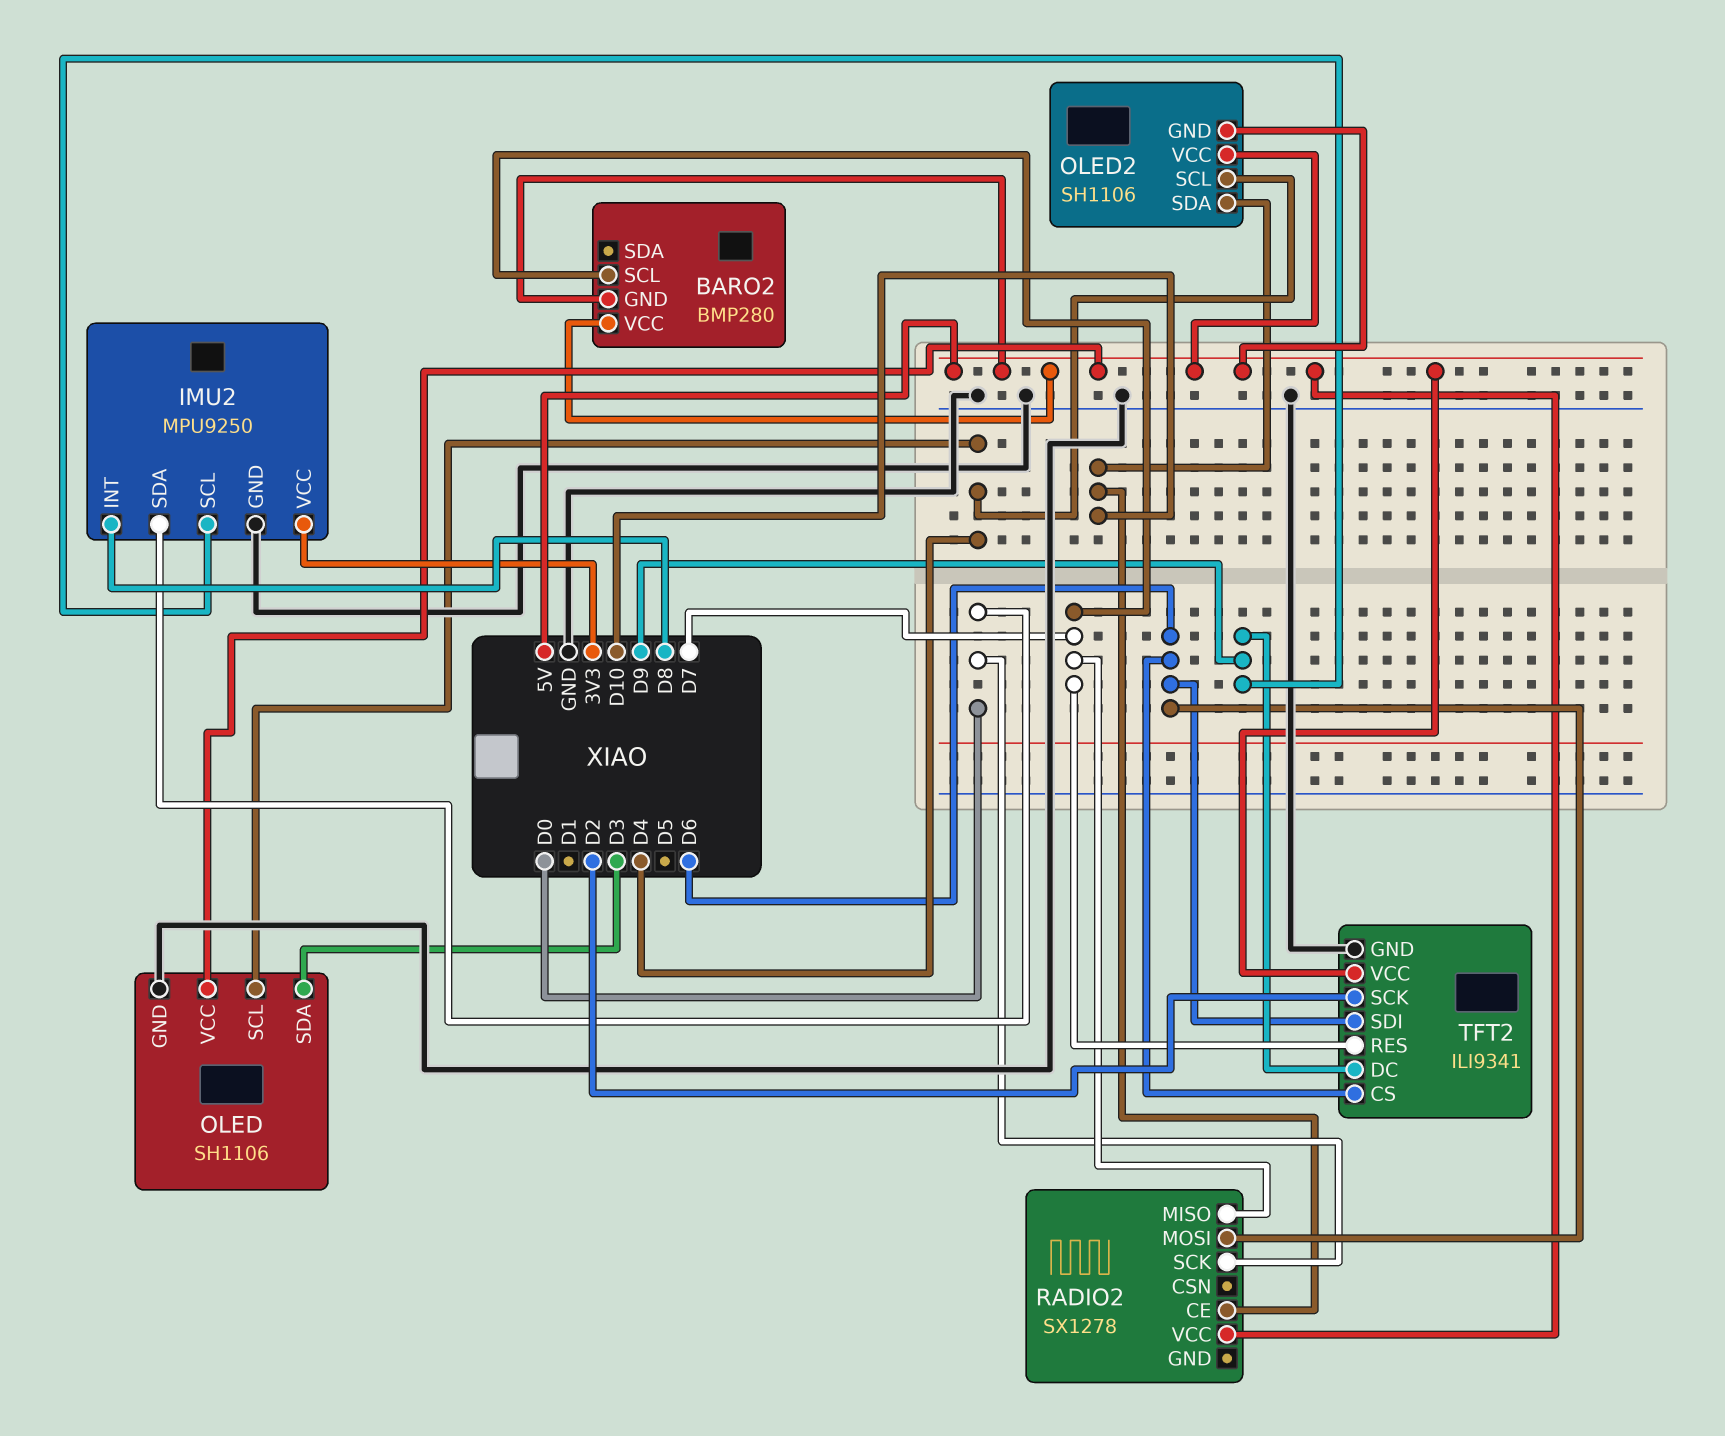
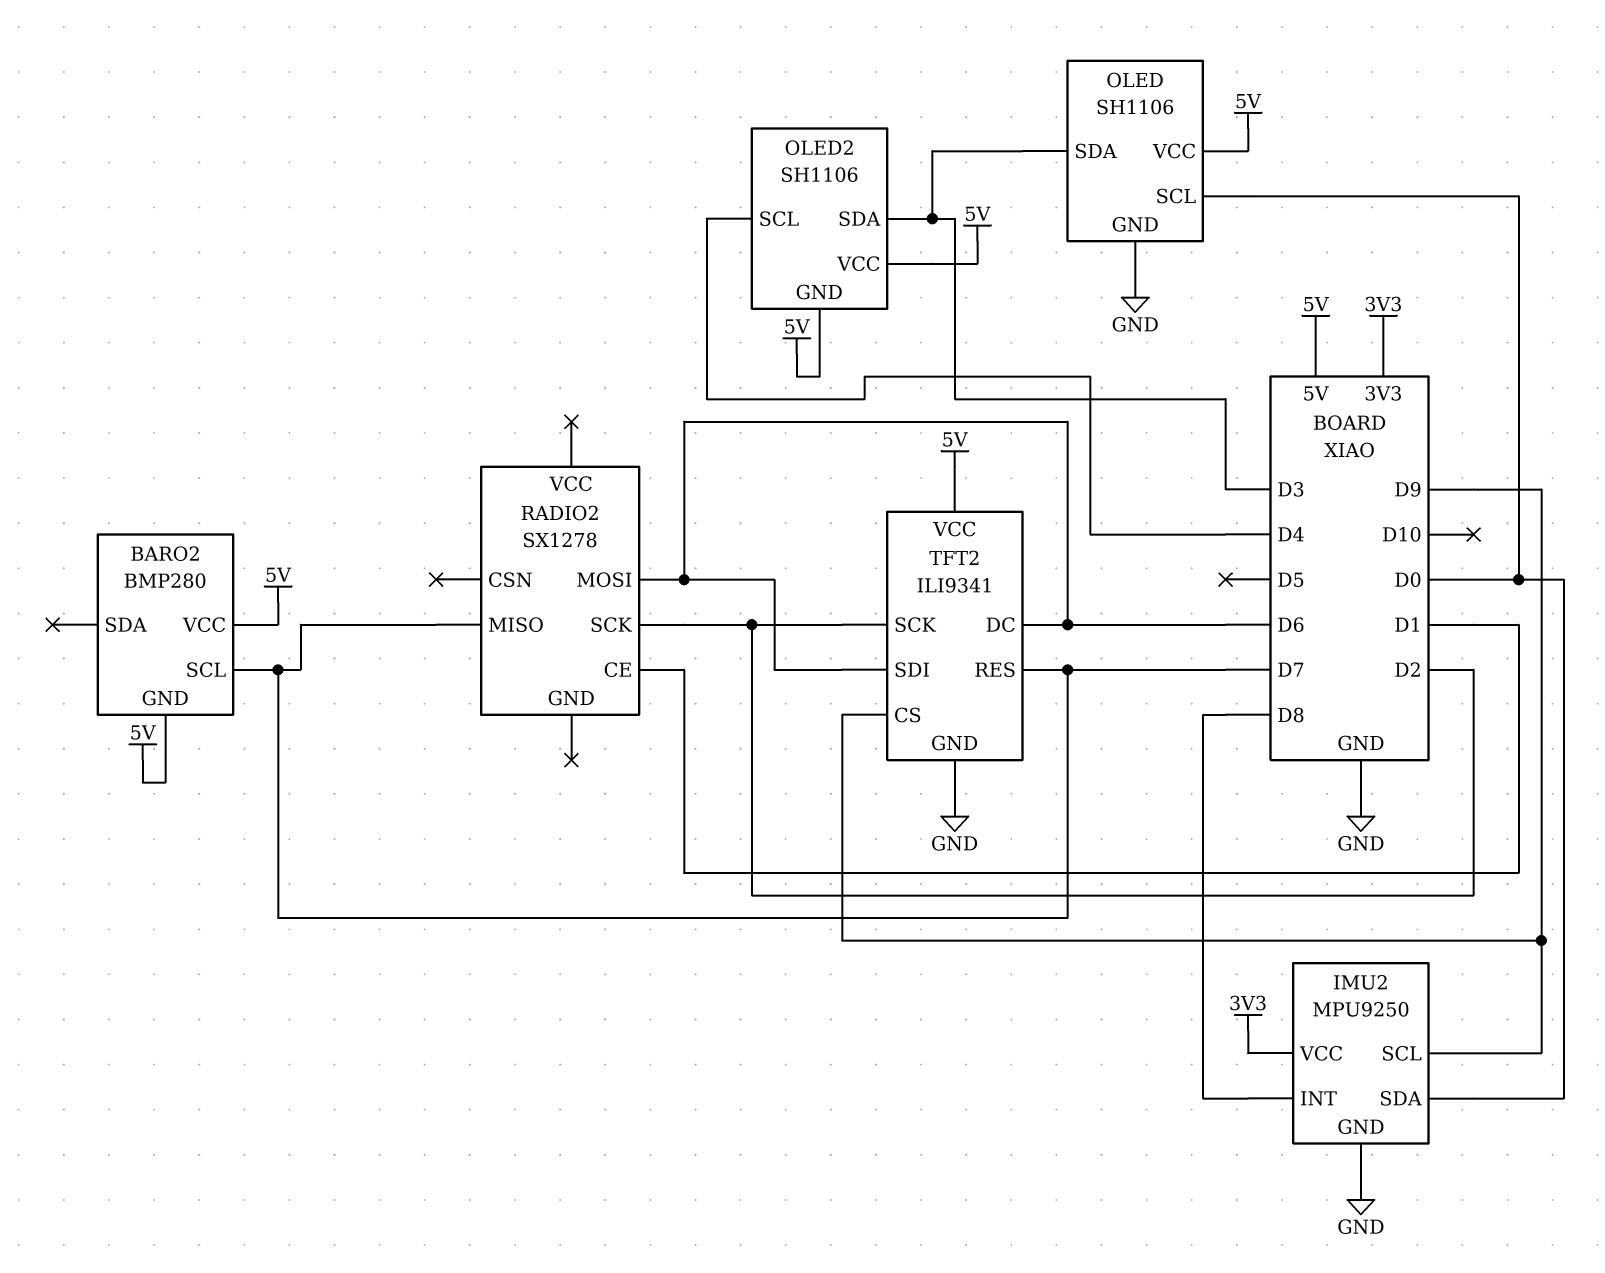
OLED pin SCL: D4 -> D0
OLED2 pin SDA: D10 -> D3
RADIO2 pin CE: D10 -> D1
RADIO2 pin SCK: D0 -> D2
RADIO2 pin VCC: 5V -> none
TFT2 pin CS: D6 -> D9
TFT2 pin DC: D9 -> D6

